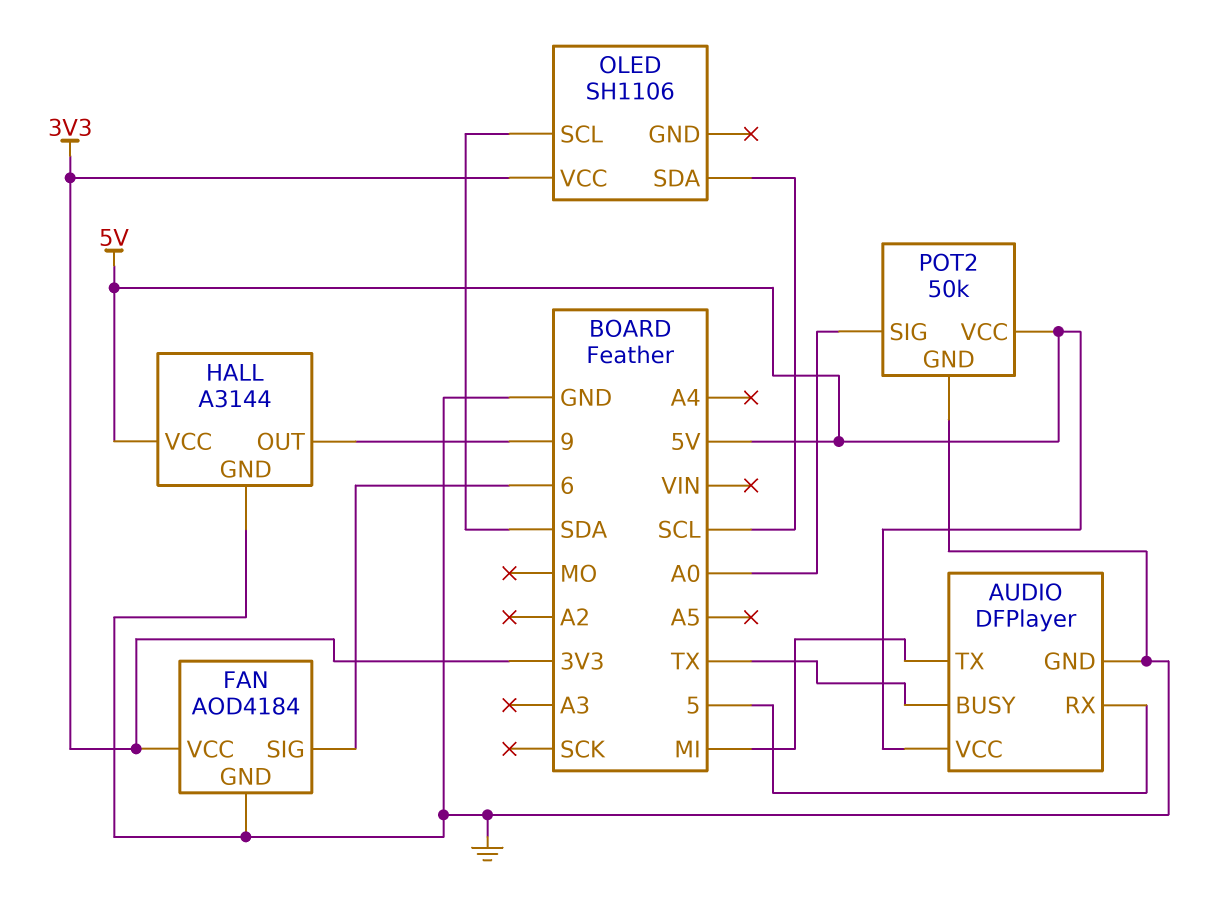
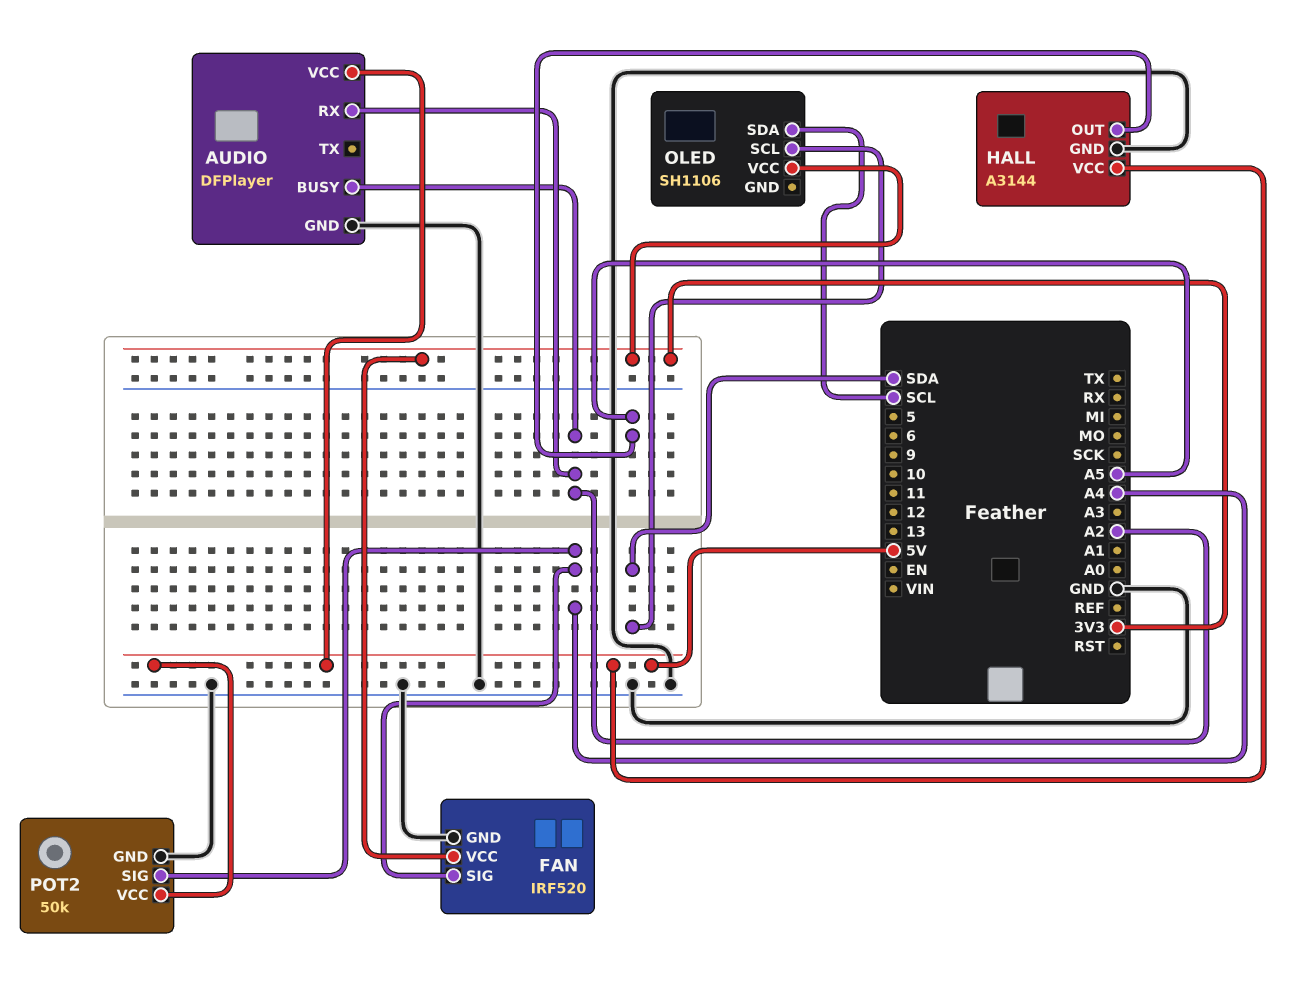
AUDIO pin BUSY: TX -> A2
AUDIO pin RX: 5 -> A2
AUDIO pin TX: MI -> none
FAN: AOD4184 -> IRF520
FAN pin SIG: 6 -> A4
HALL pin OUT: 9 -> A5
POT2 pin SIG: A0 -> A4

